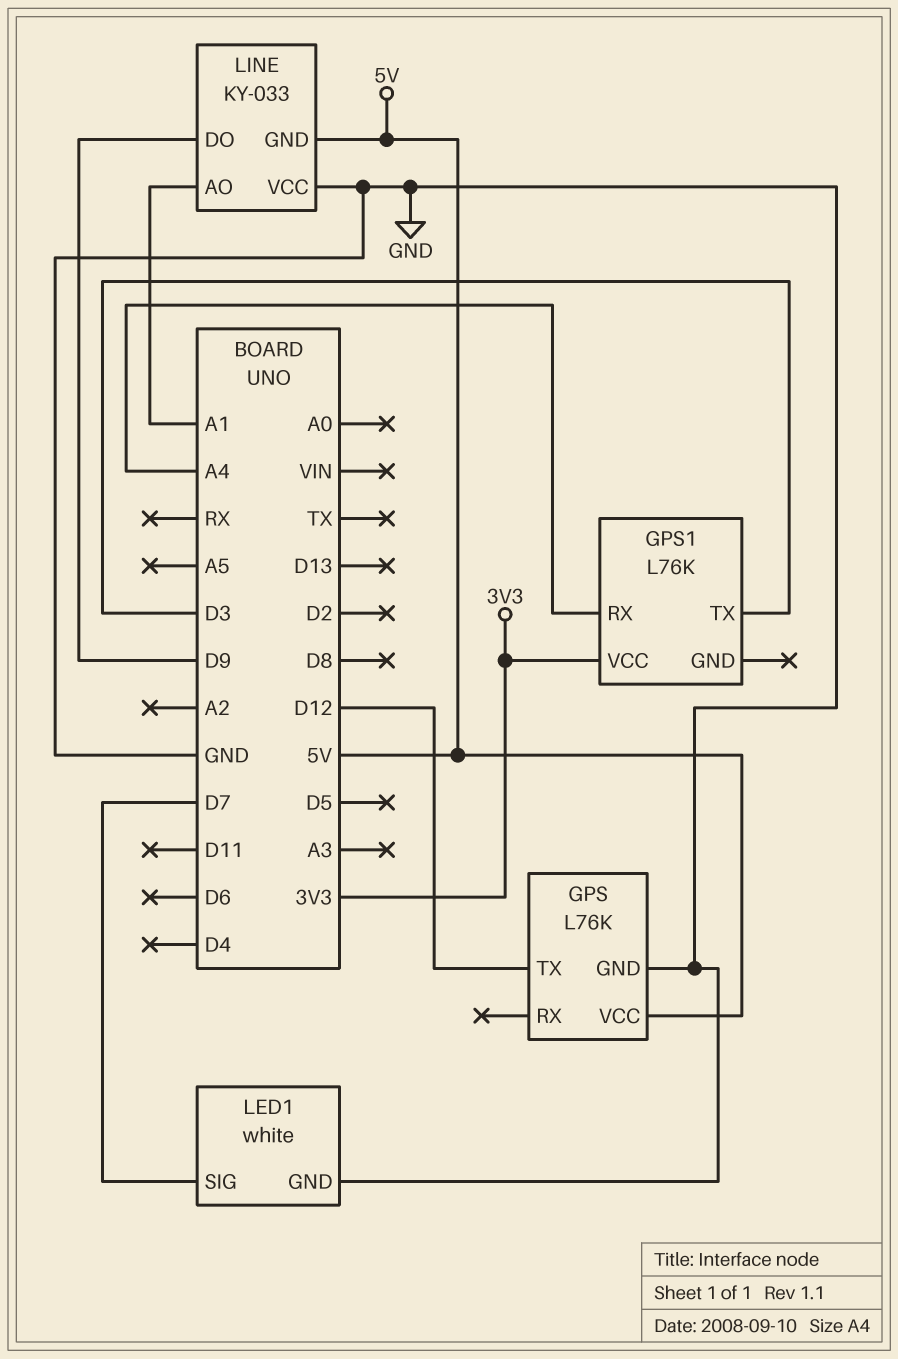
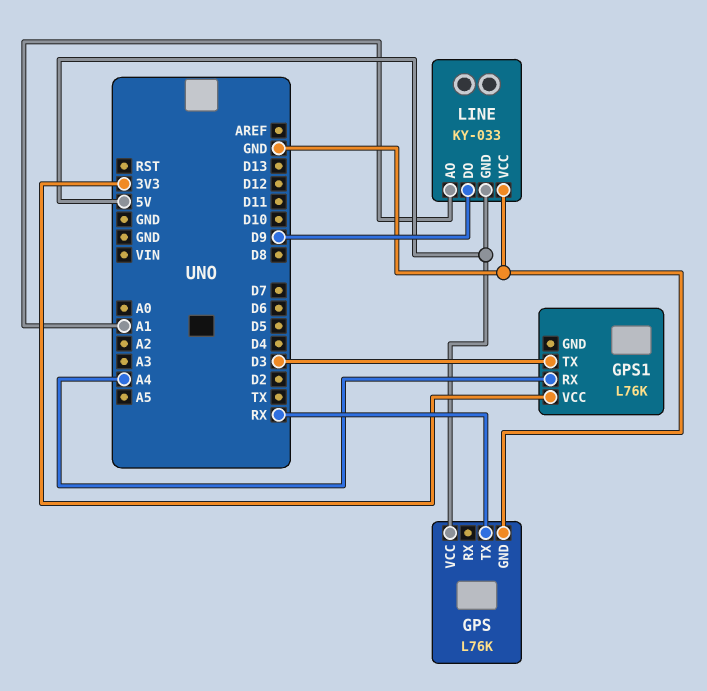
GPS pin TX: D12 -> RX
LED1: white -> none
LED1 pin GND: GND -> none
LED1 pin SIG: D7 -> none

